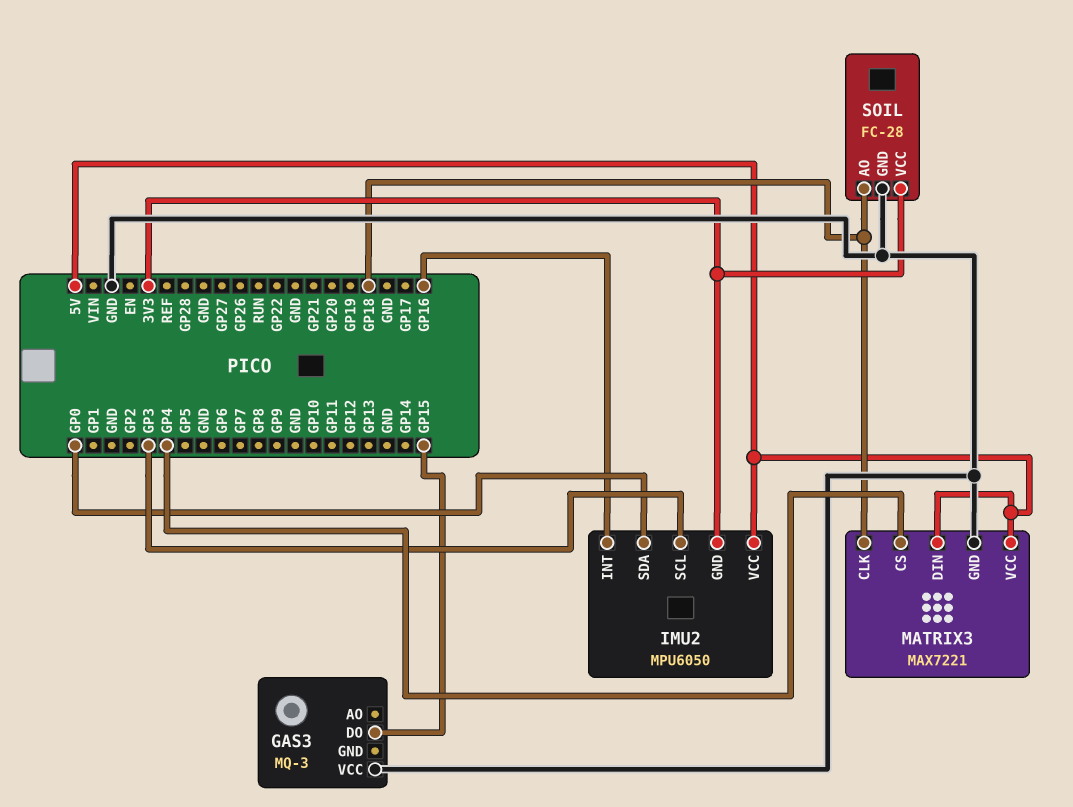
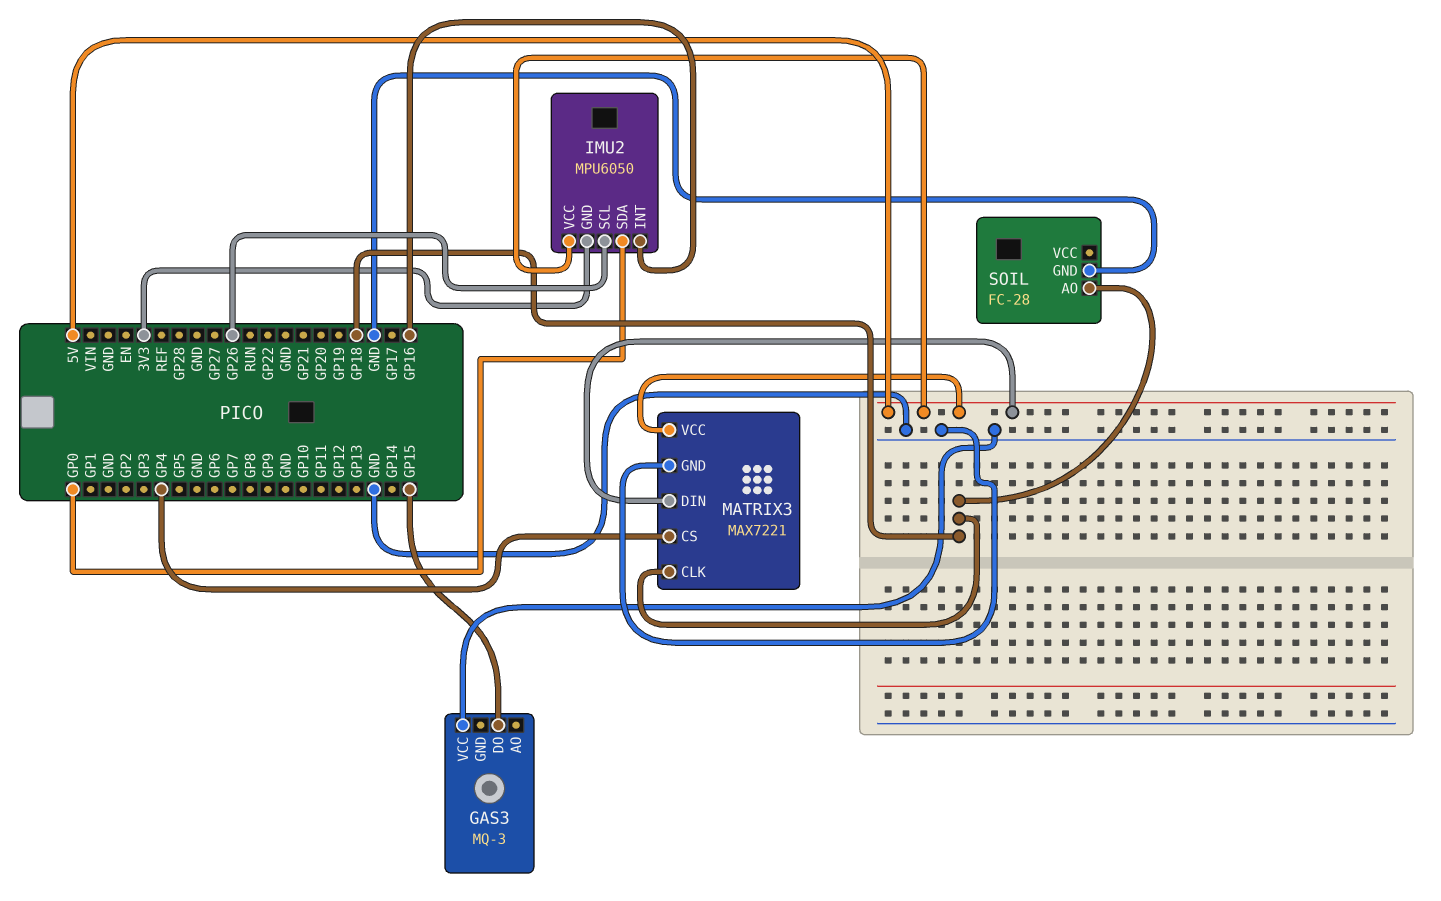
IMU2 pin SCL: GP3 -> GP26
SOIL pin VCC: 3V3 -> none

